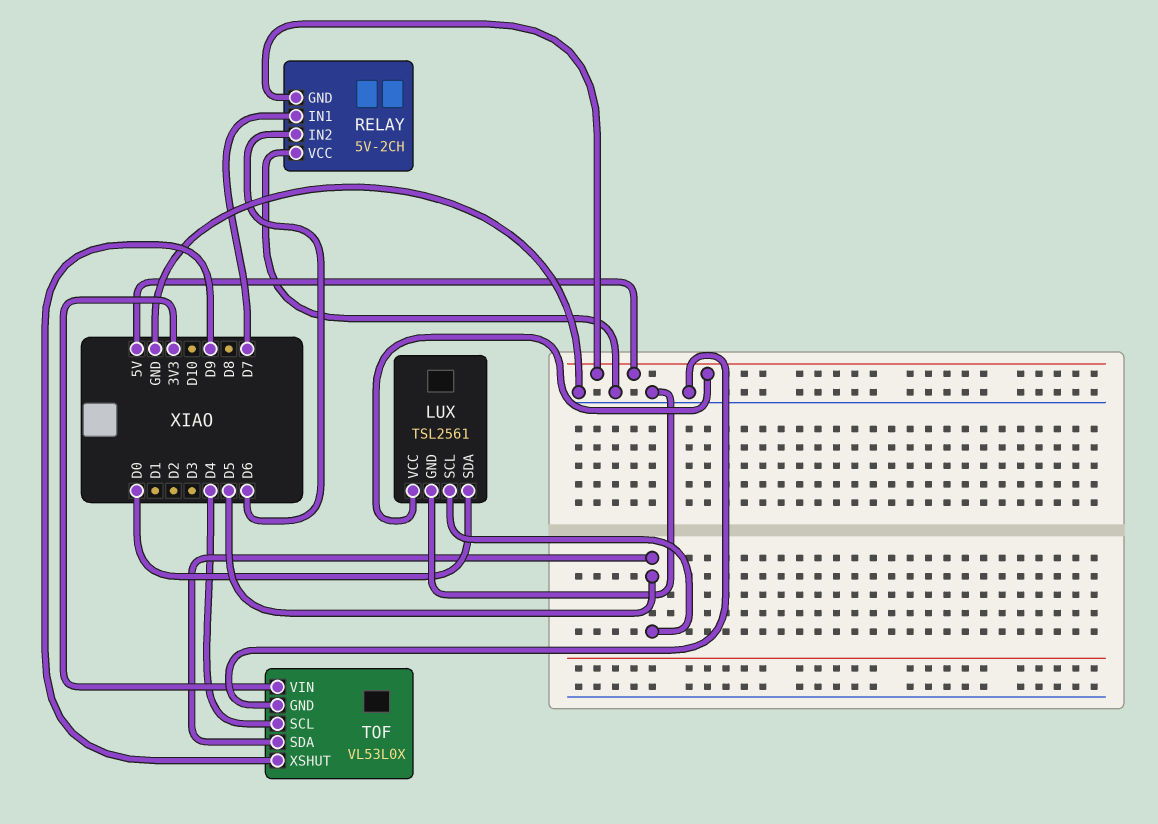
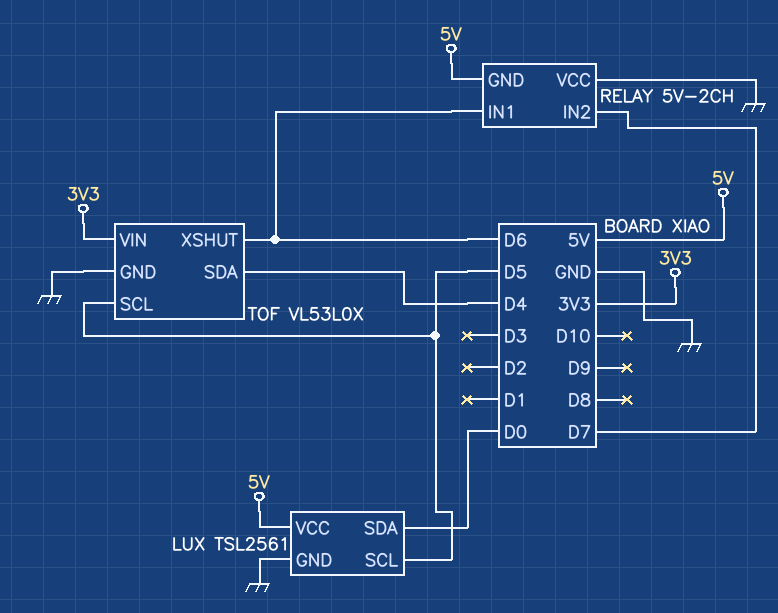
RELAY pin IN1: D7 -> D6
RELAY pin IN2: D6 -> D7
TOF pin SCL: D4 -> D5
TOF pin SDA: D5 -> D4
TOF pin XSHUT: D9 -> D6

